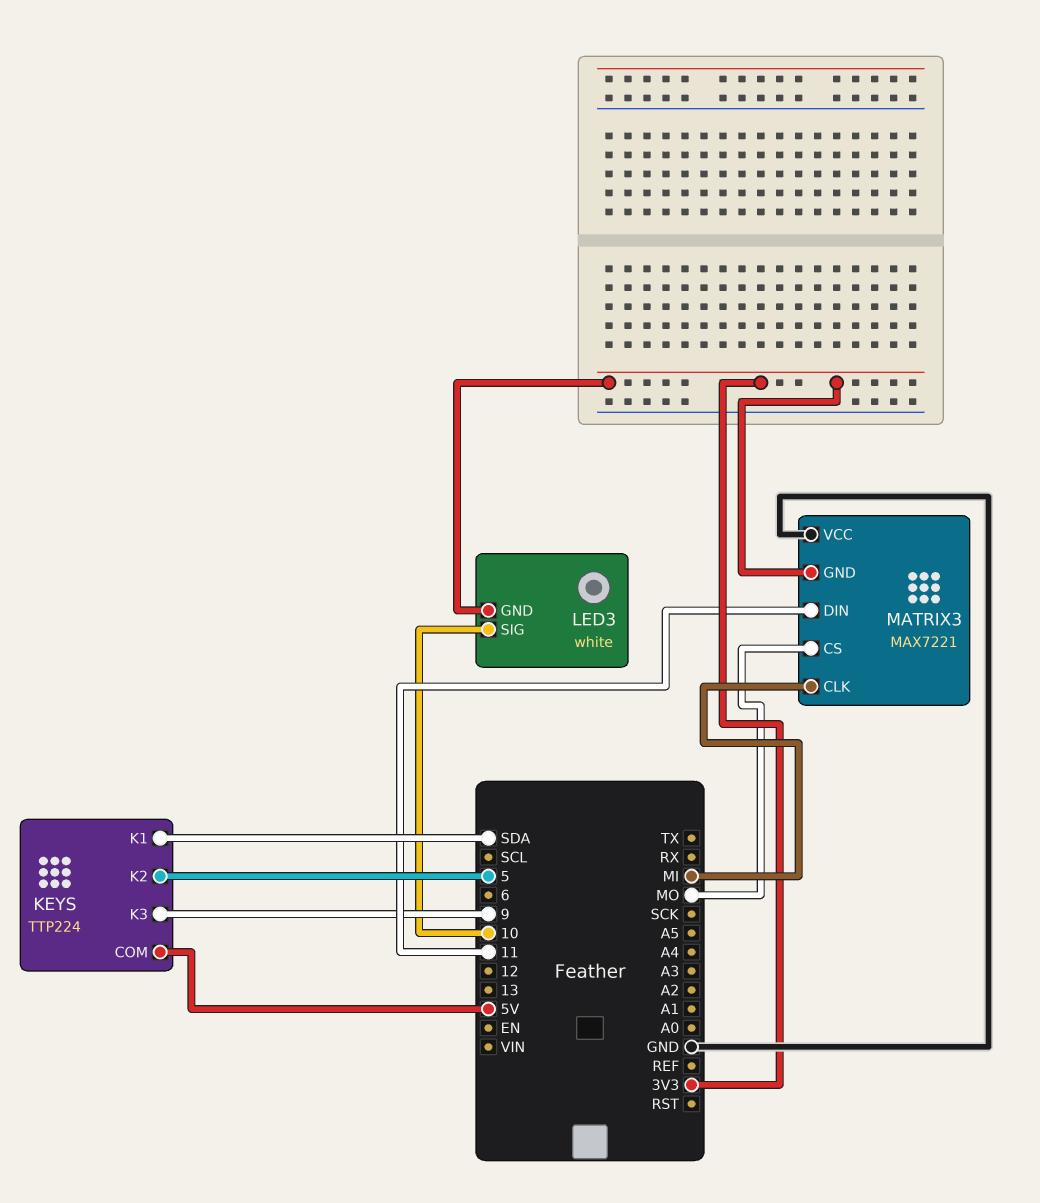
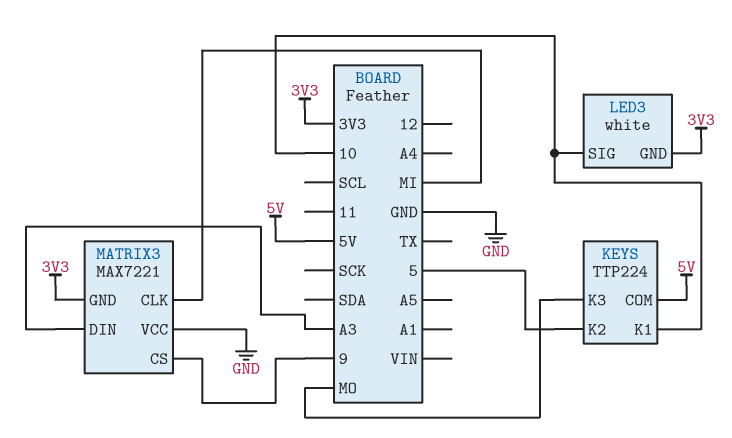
KEYS pin K1: SDA -> 10
KEYS pin K3: 9 -> MO
MATRIX3 pin CS: MO -> 9
MATRIX3 pin DIN: 11 -> A3

